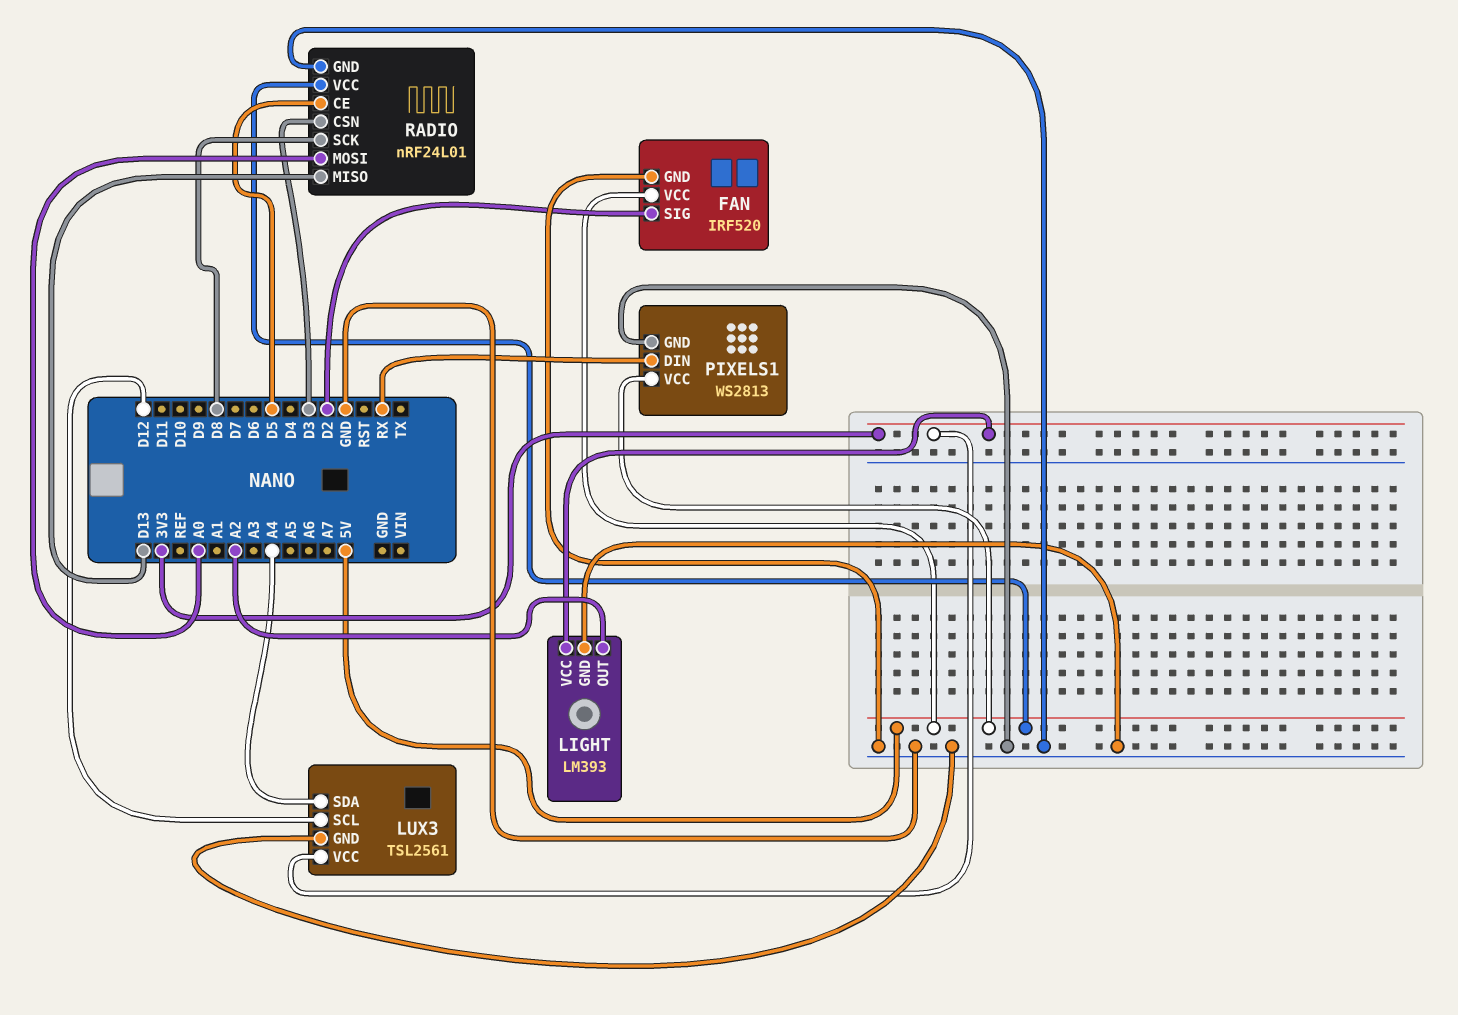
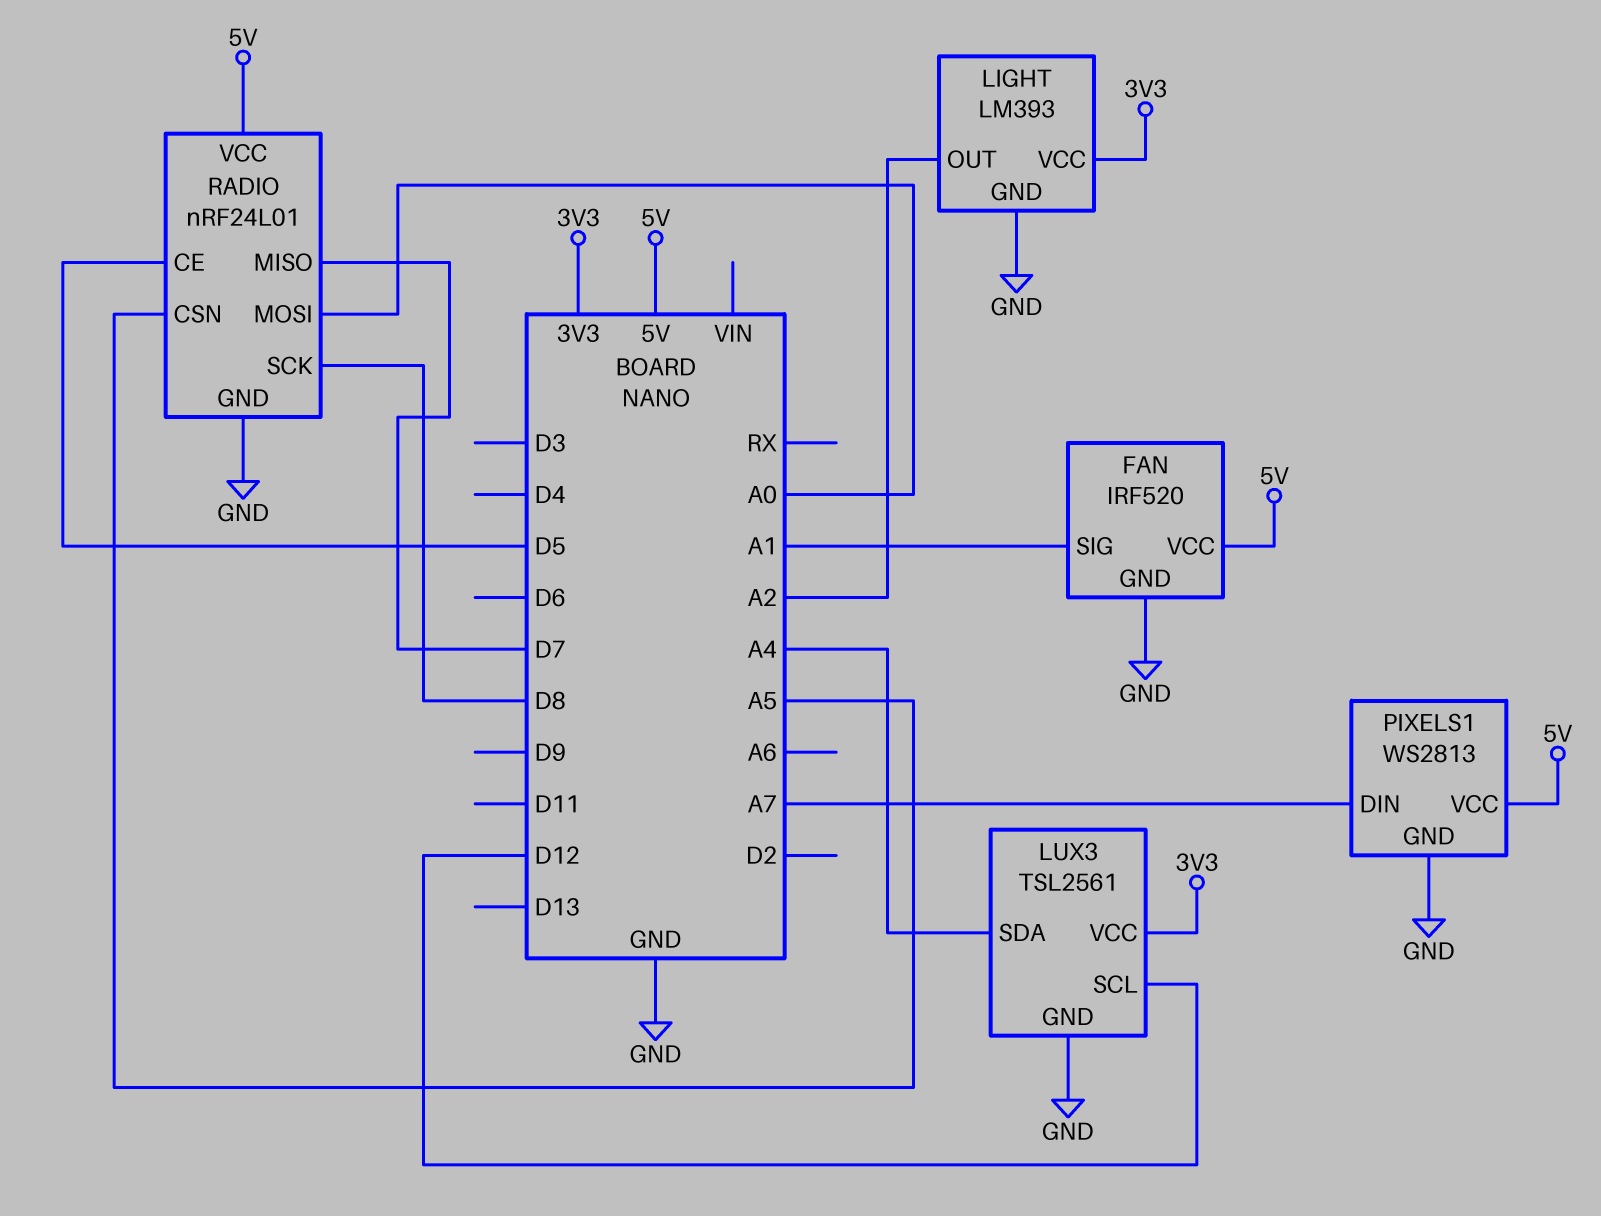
FAN pin SIG: D2 -> A1
PIXELS1 pin DIN: RX -> A7
RADIO pin CSN: D3 -> A5
RADIO pin MISO: D13 -> D7

